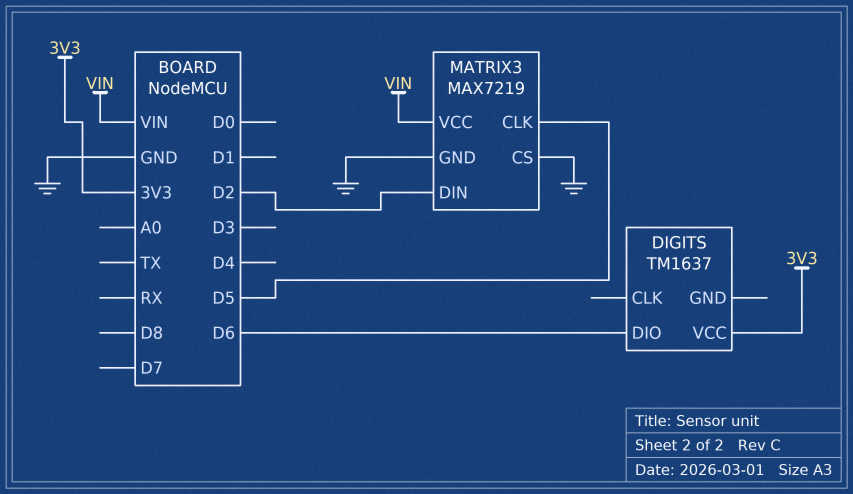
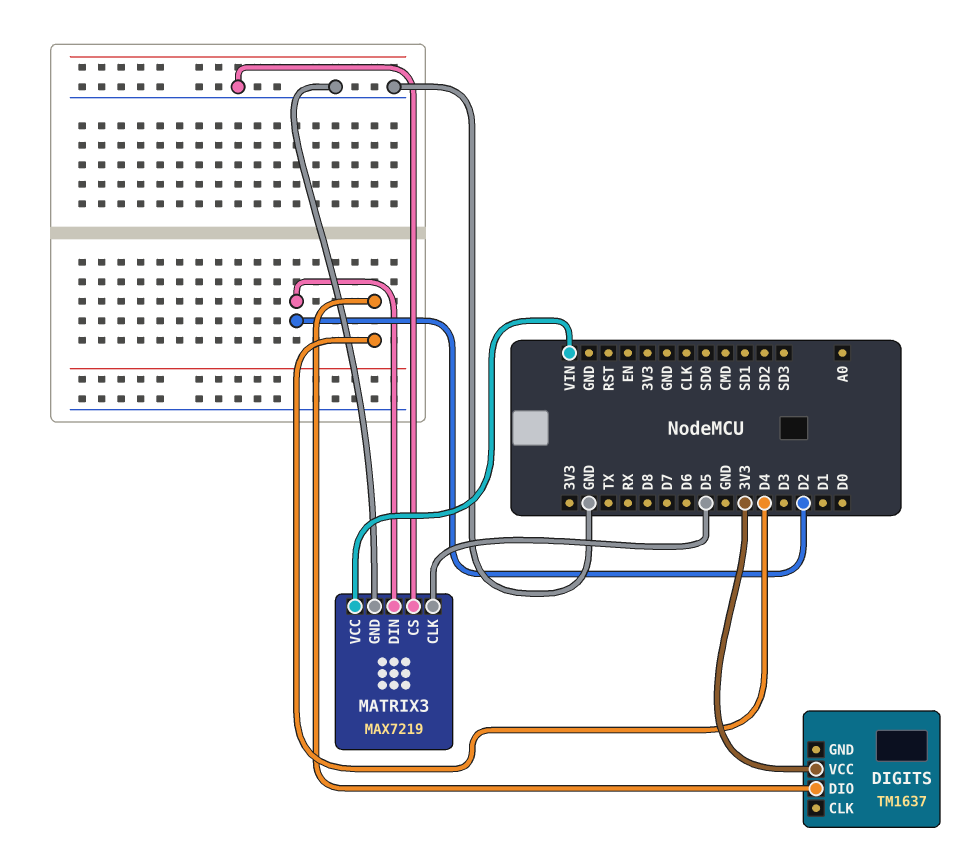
DIGITS pin DIO: D6 -> D4

